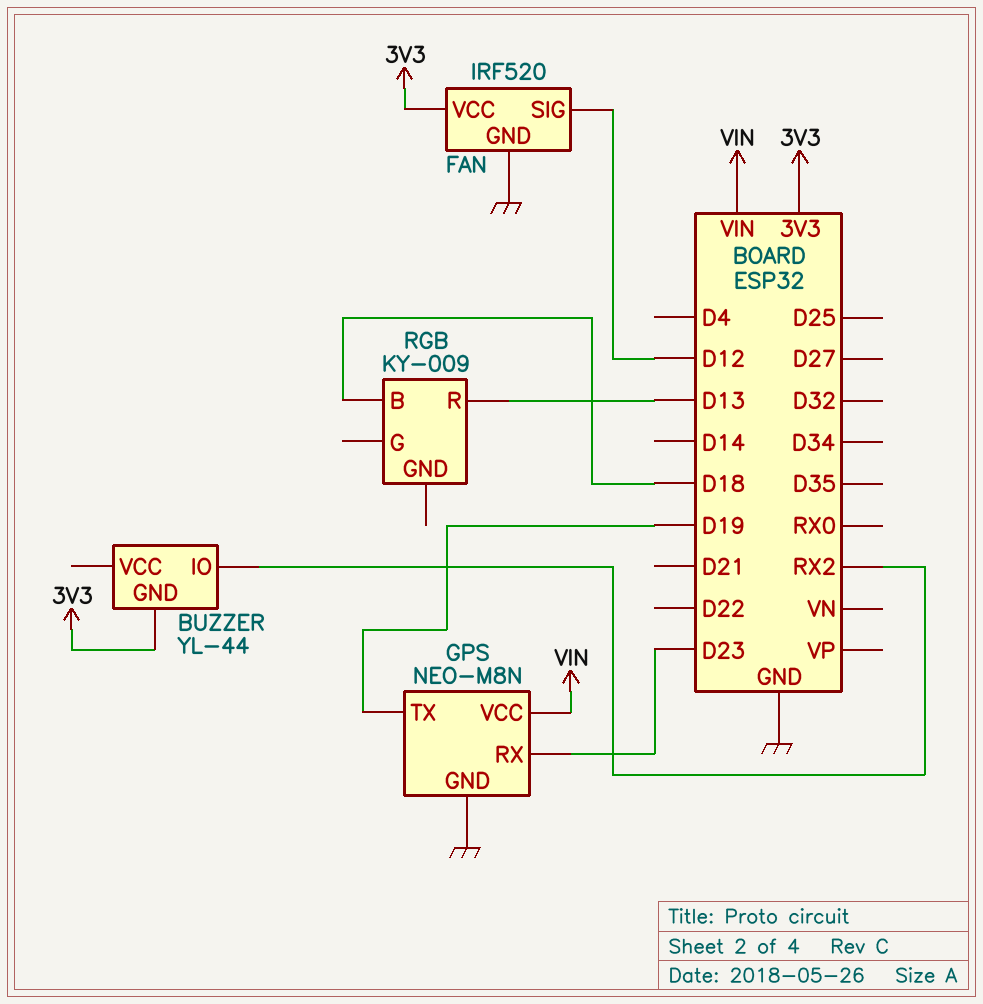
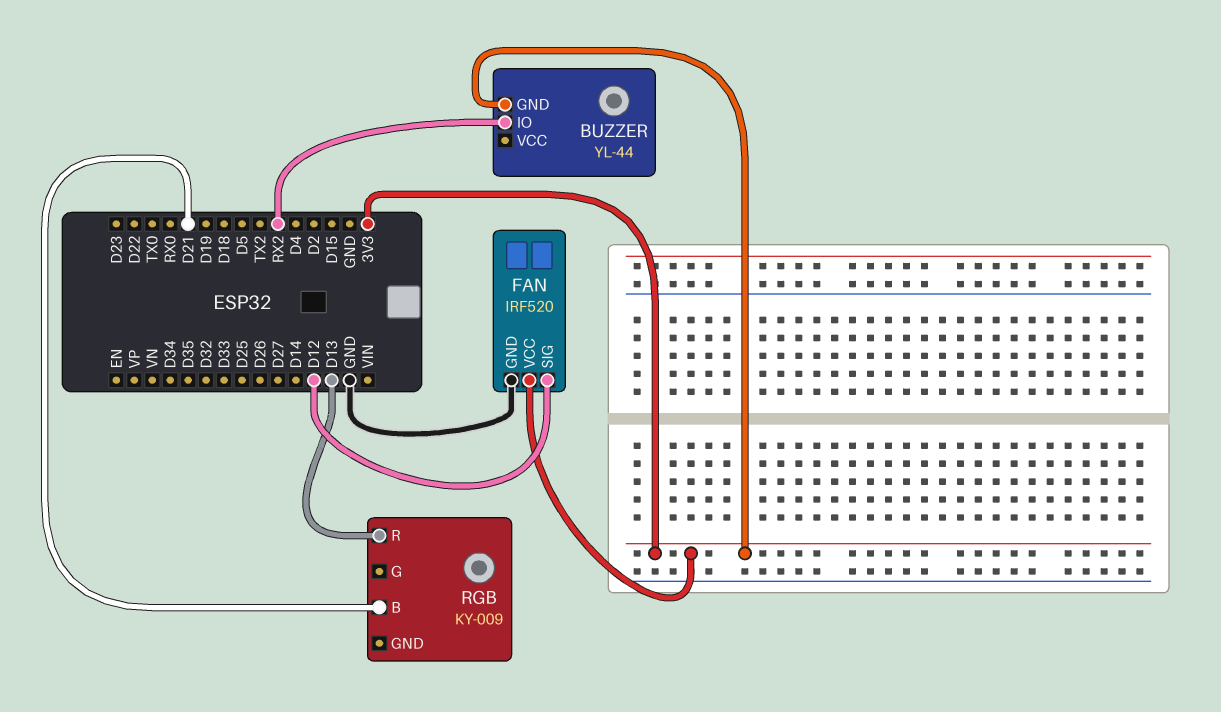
GPS: NEO-M8N -> none
GPS pin GND: GND -> none
GPS pin RX: D23 -> none
GPS pin TX: D19 -> none
GPS pin VCC: VIN -> none
RGB pin B: D18 -> D21

